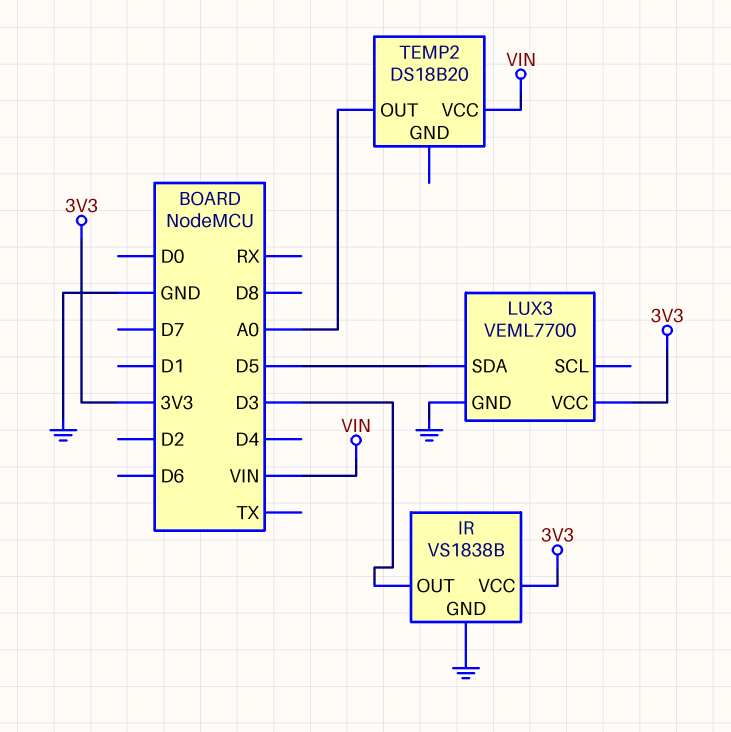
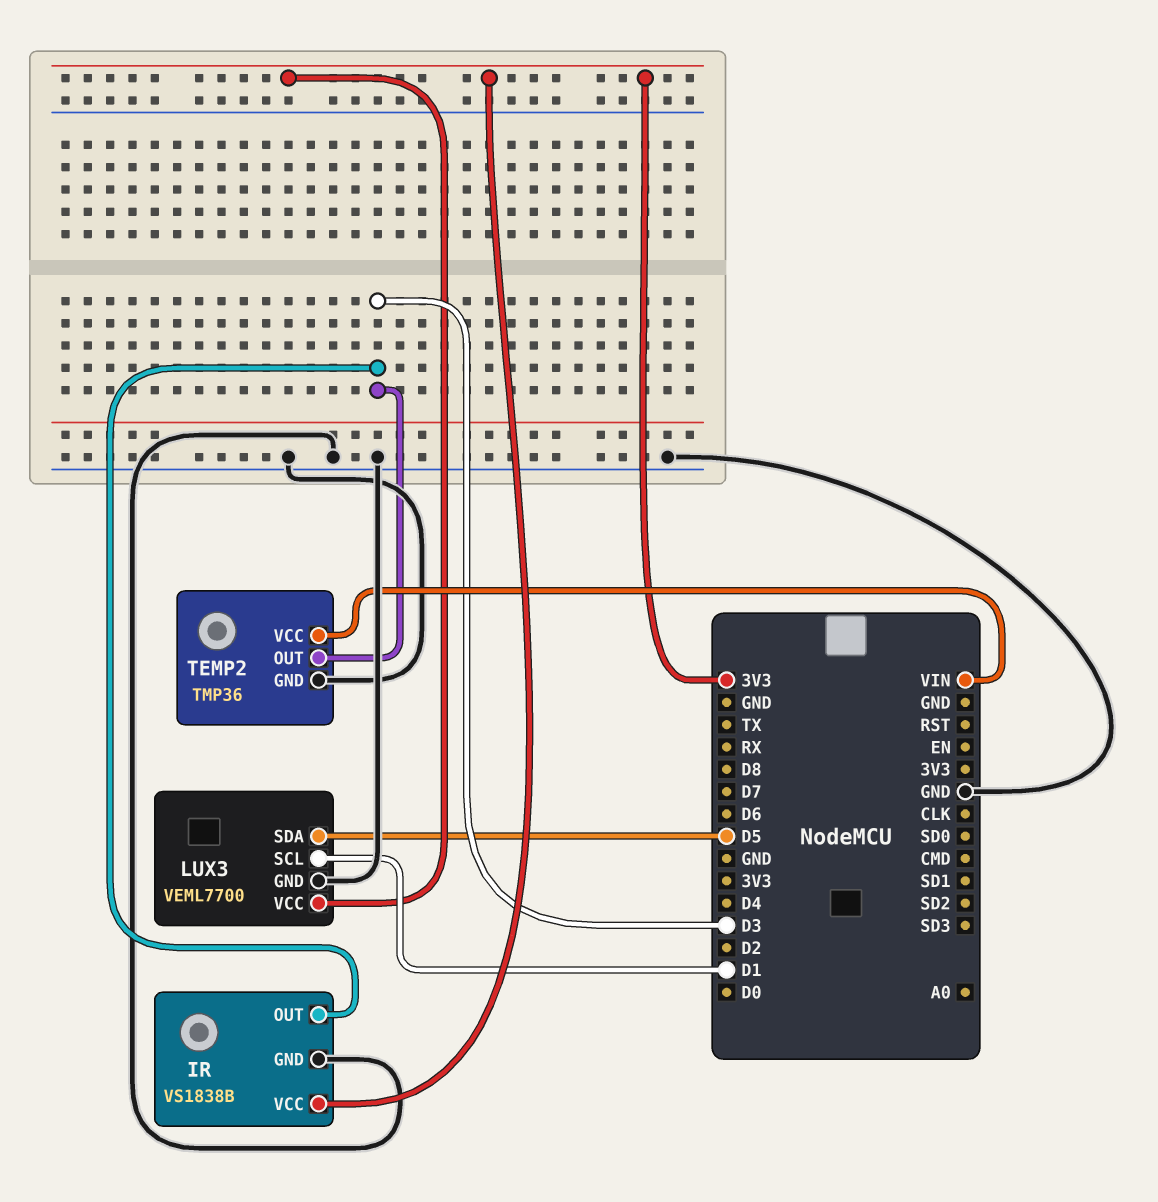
LUX3 pin SCL: none -> D1
TEMP2: DS18B20 -> TMP36
TEMP2 pin GND: none -> GND
TEMP2 pin OUT: A0 -> D3

